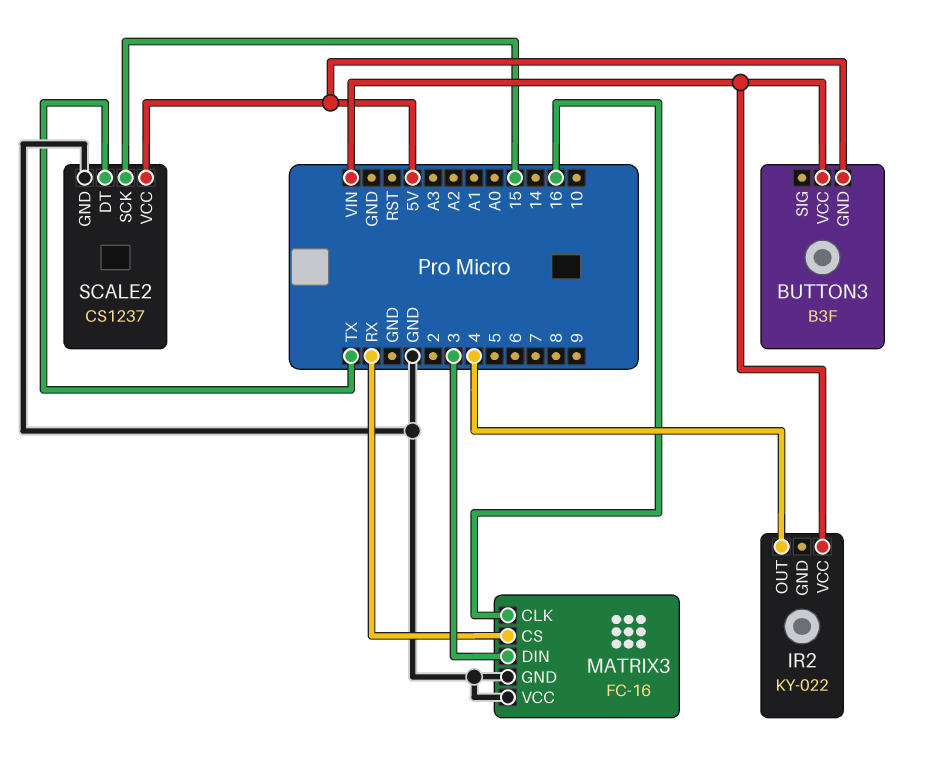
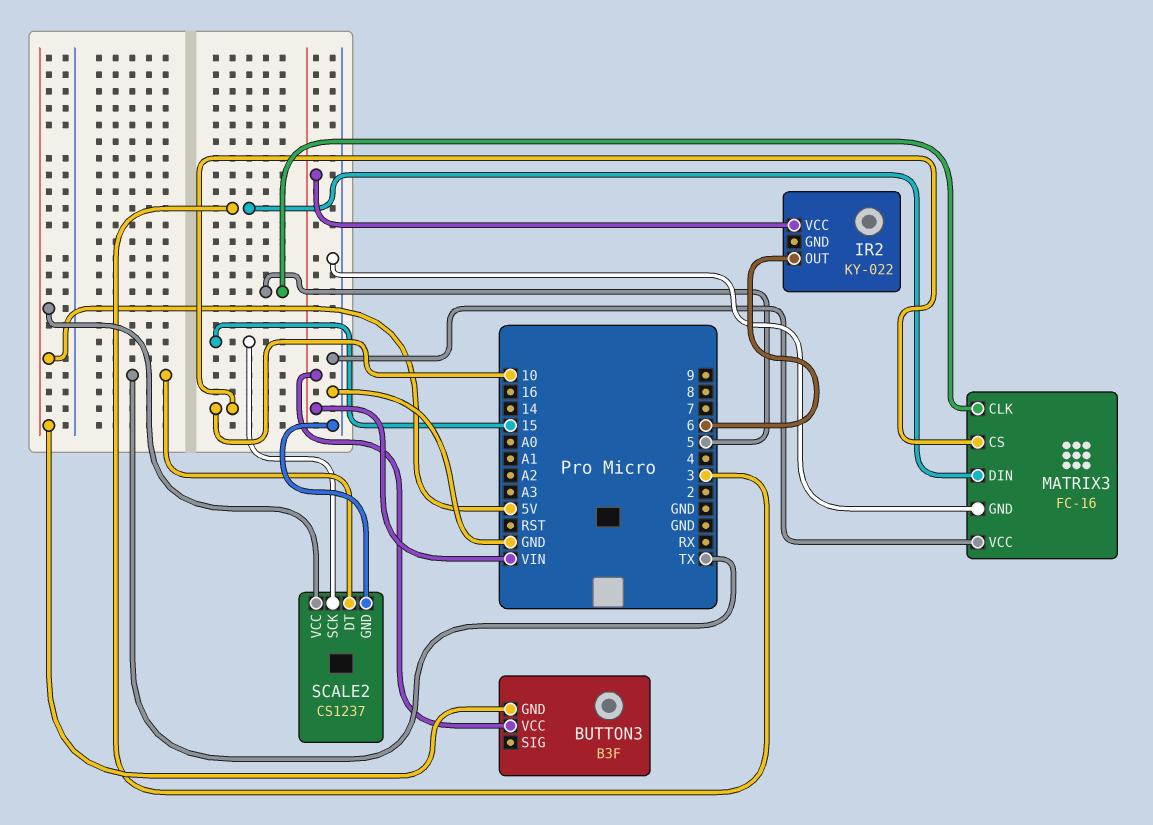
IR2 pin OUT: 4 -> 6
MATRIX3 pin CLK: 16 -> 5
MATRIX3 pin CS: RX -> 10

